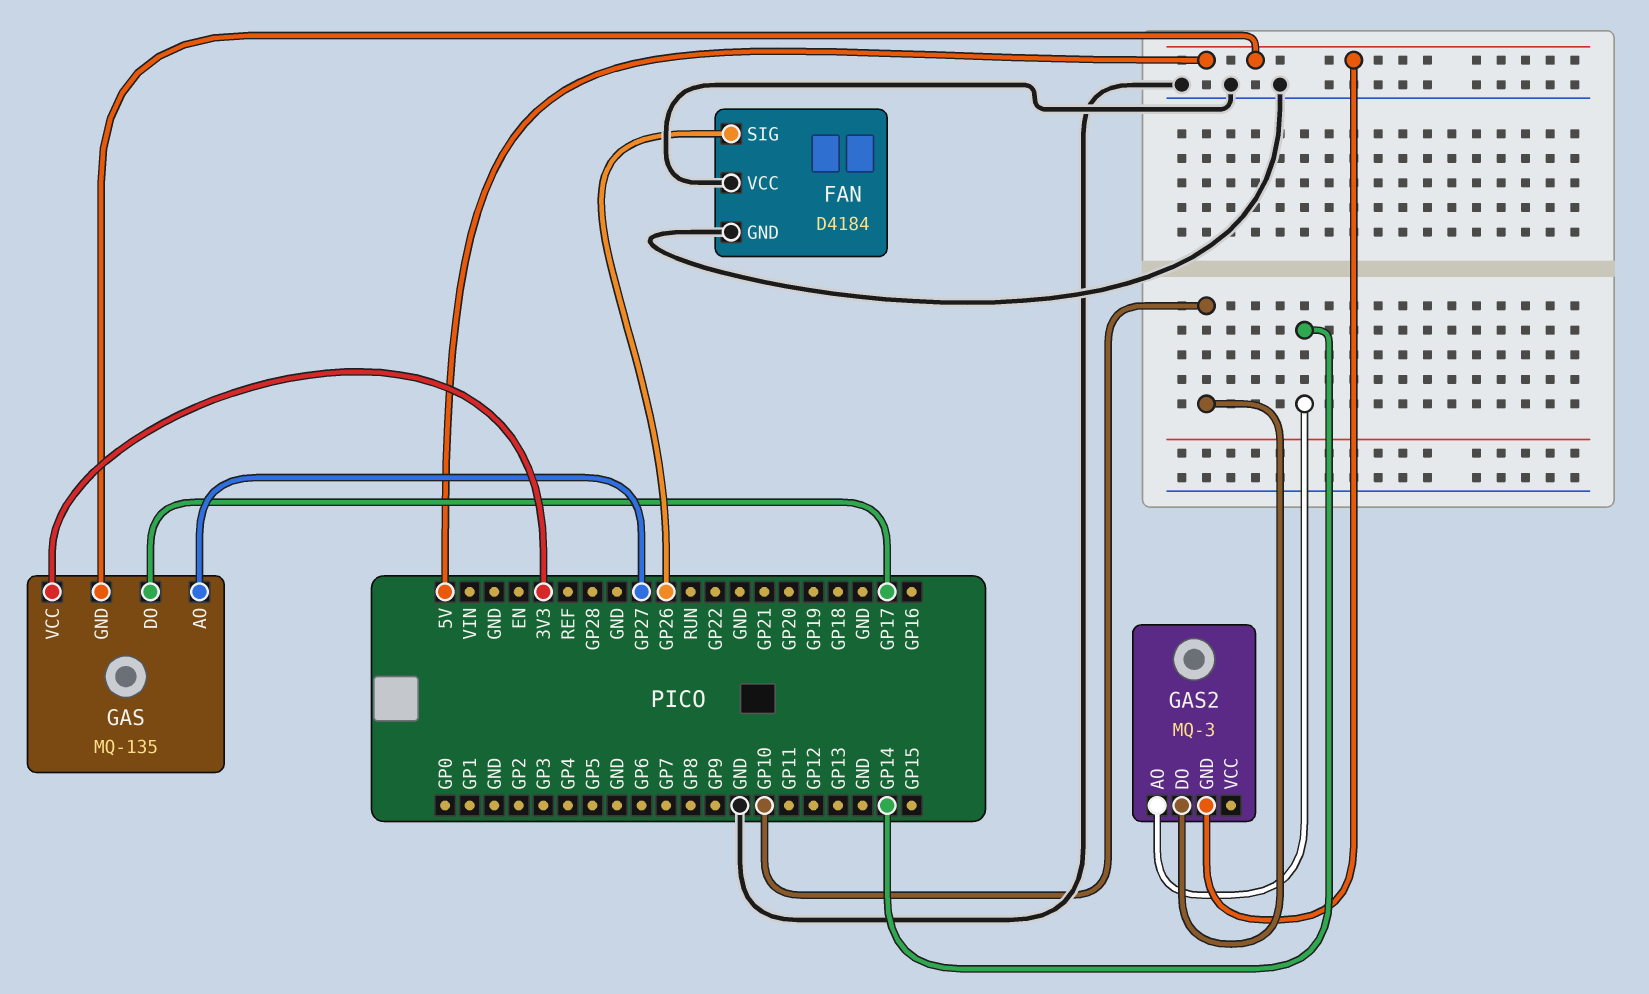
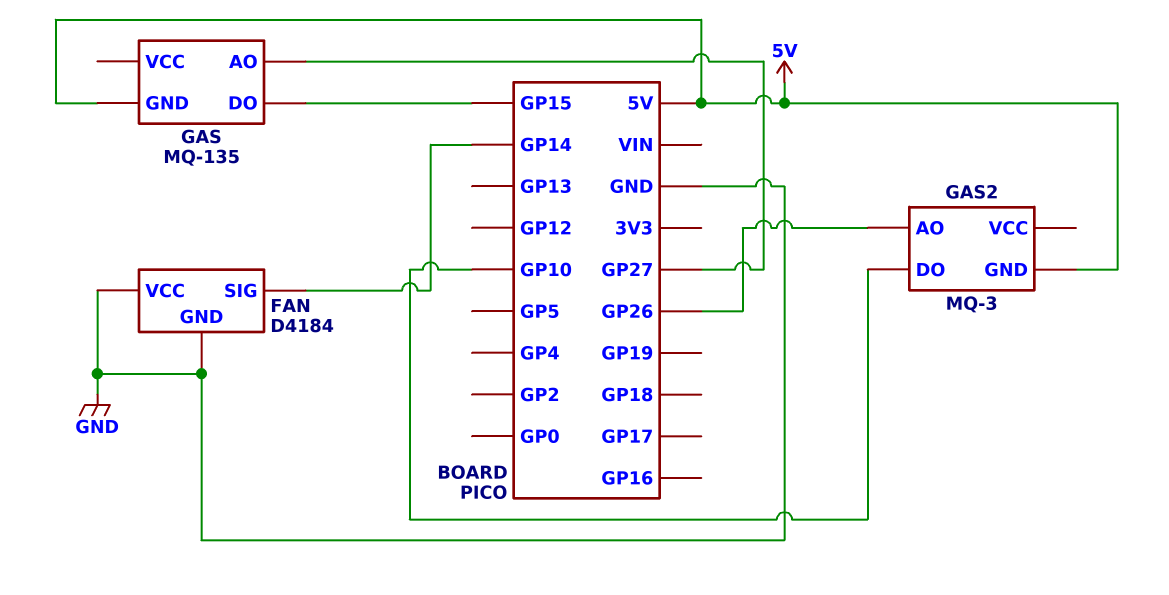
FAN pin SIG: GP26 -> GP14
GAS pin DO: GP17 -> GP15
GAS pin VCC: 3V3 -> none
GAS2 pin AO: GP14 -> GP26

